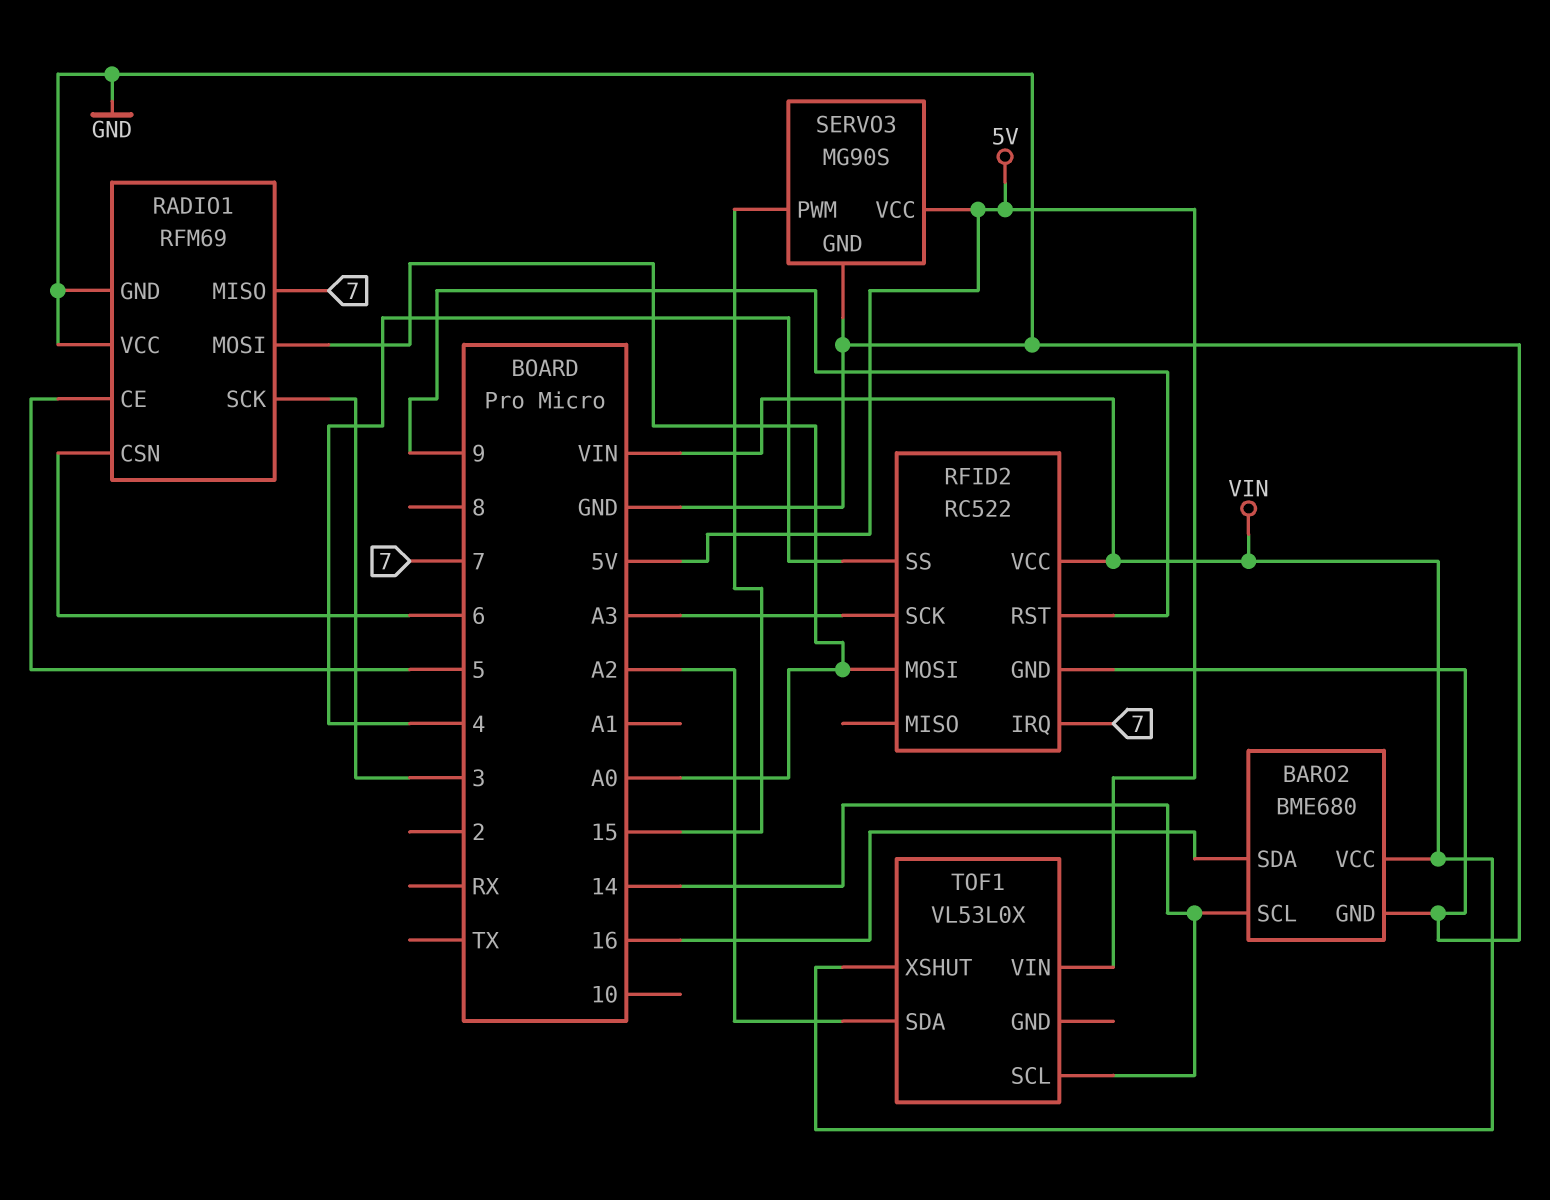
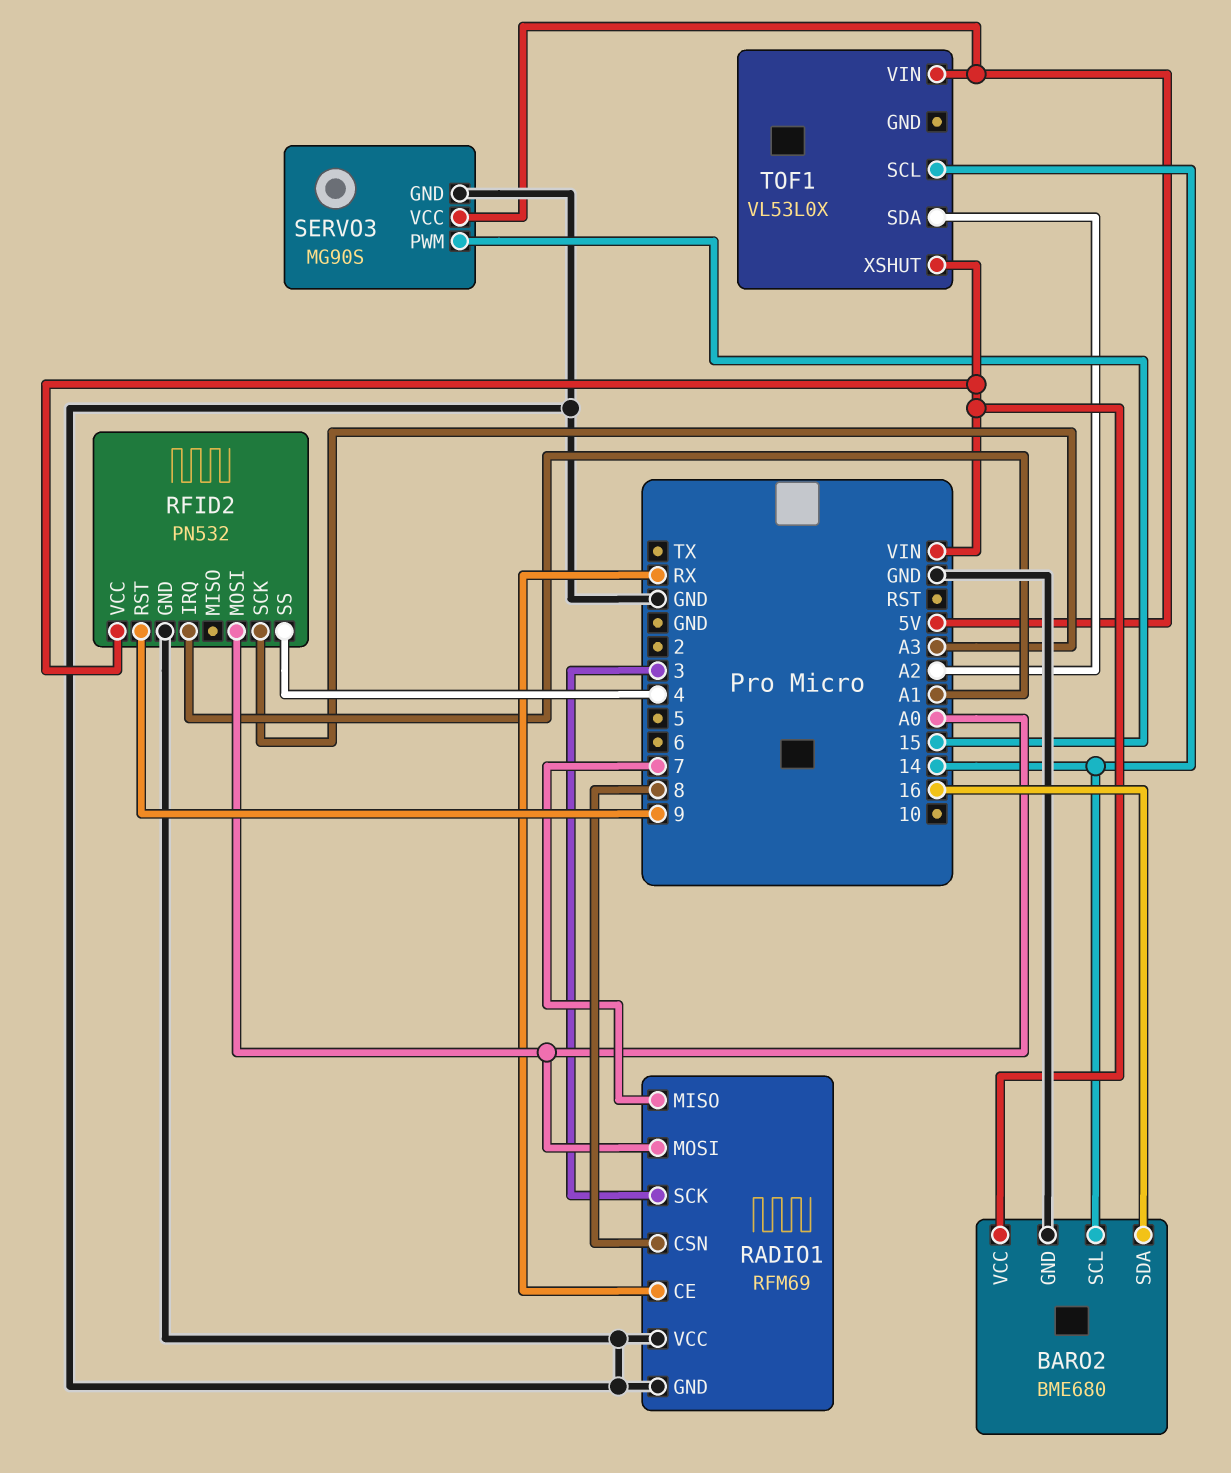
RADIO1 pin CE: 5 -> RX
RADIO1 pin CSN: 6 -> 8
RFID2: RC522 -> PN532
RFID2 pin IRQ: 7 -> A1

